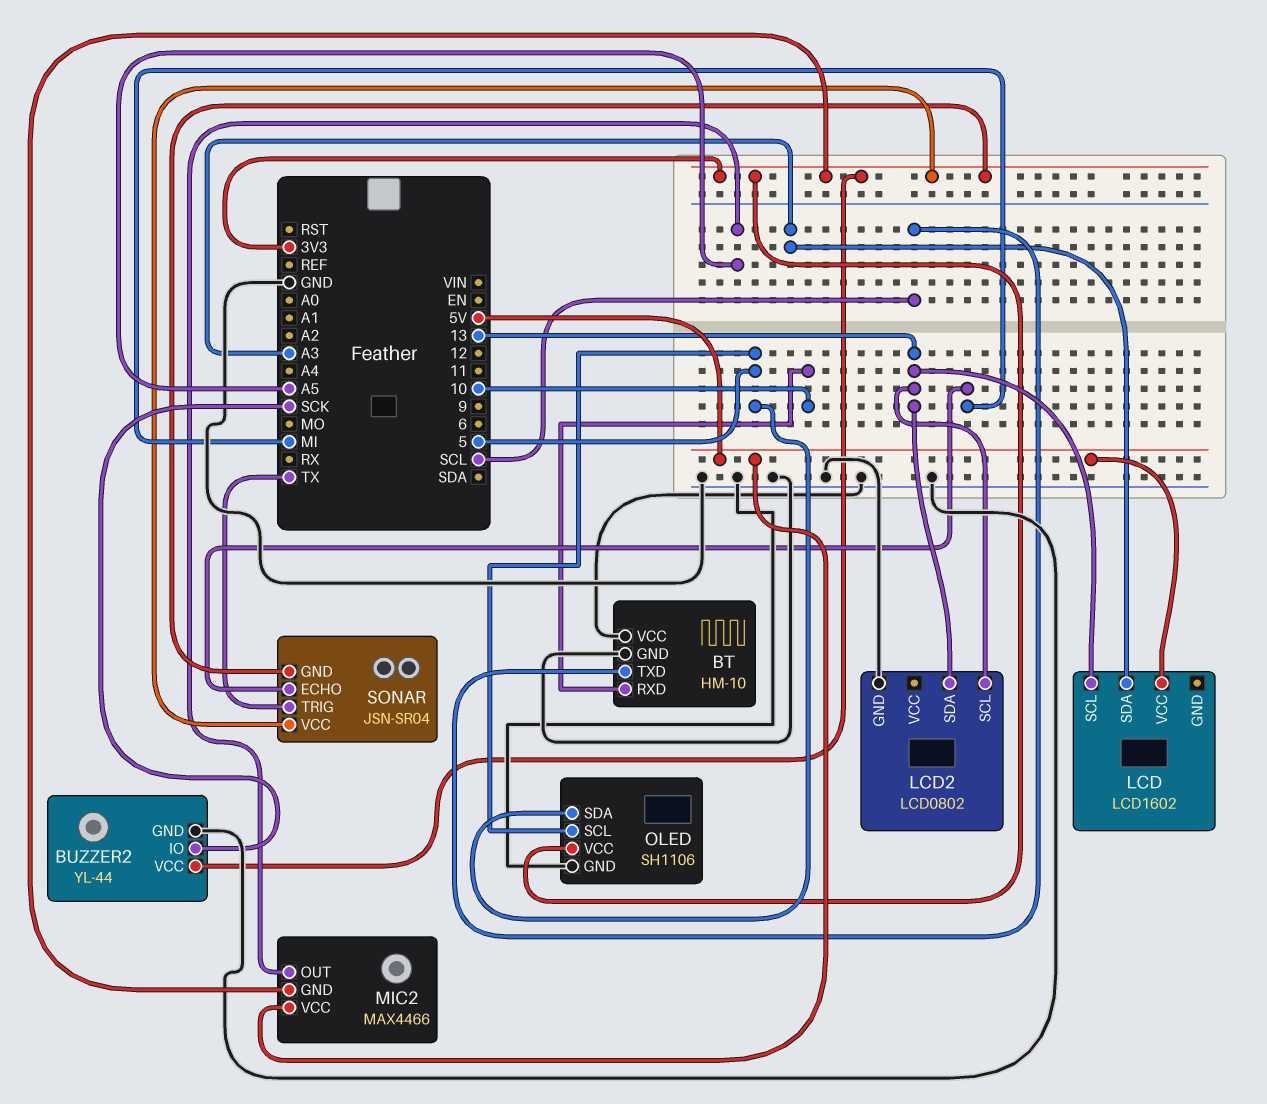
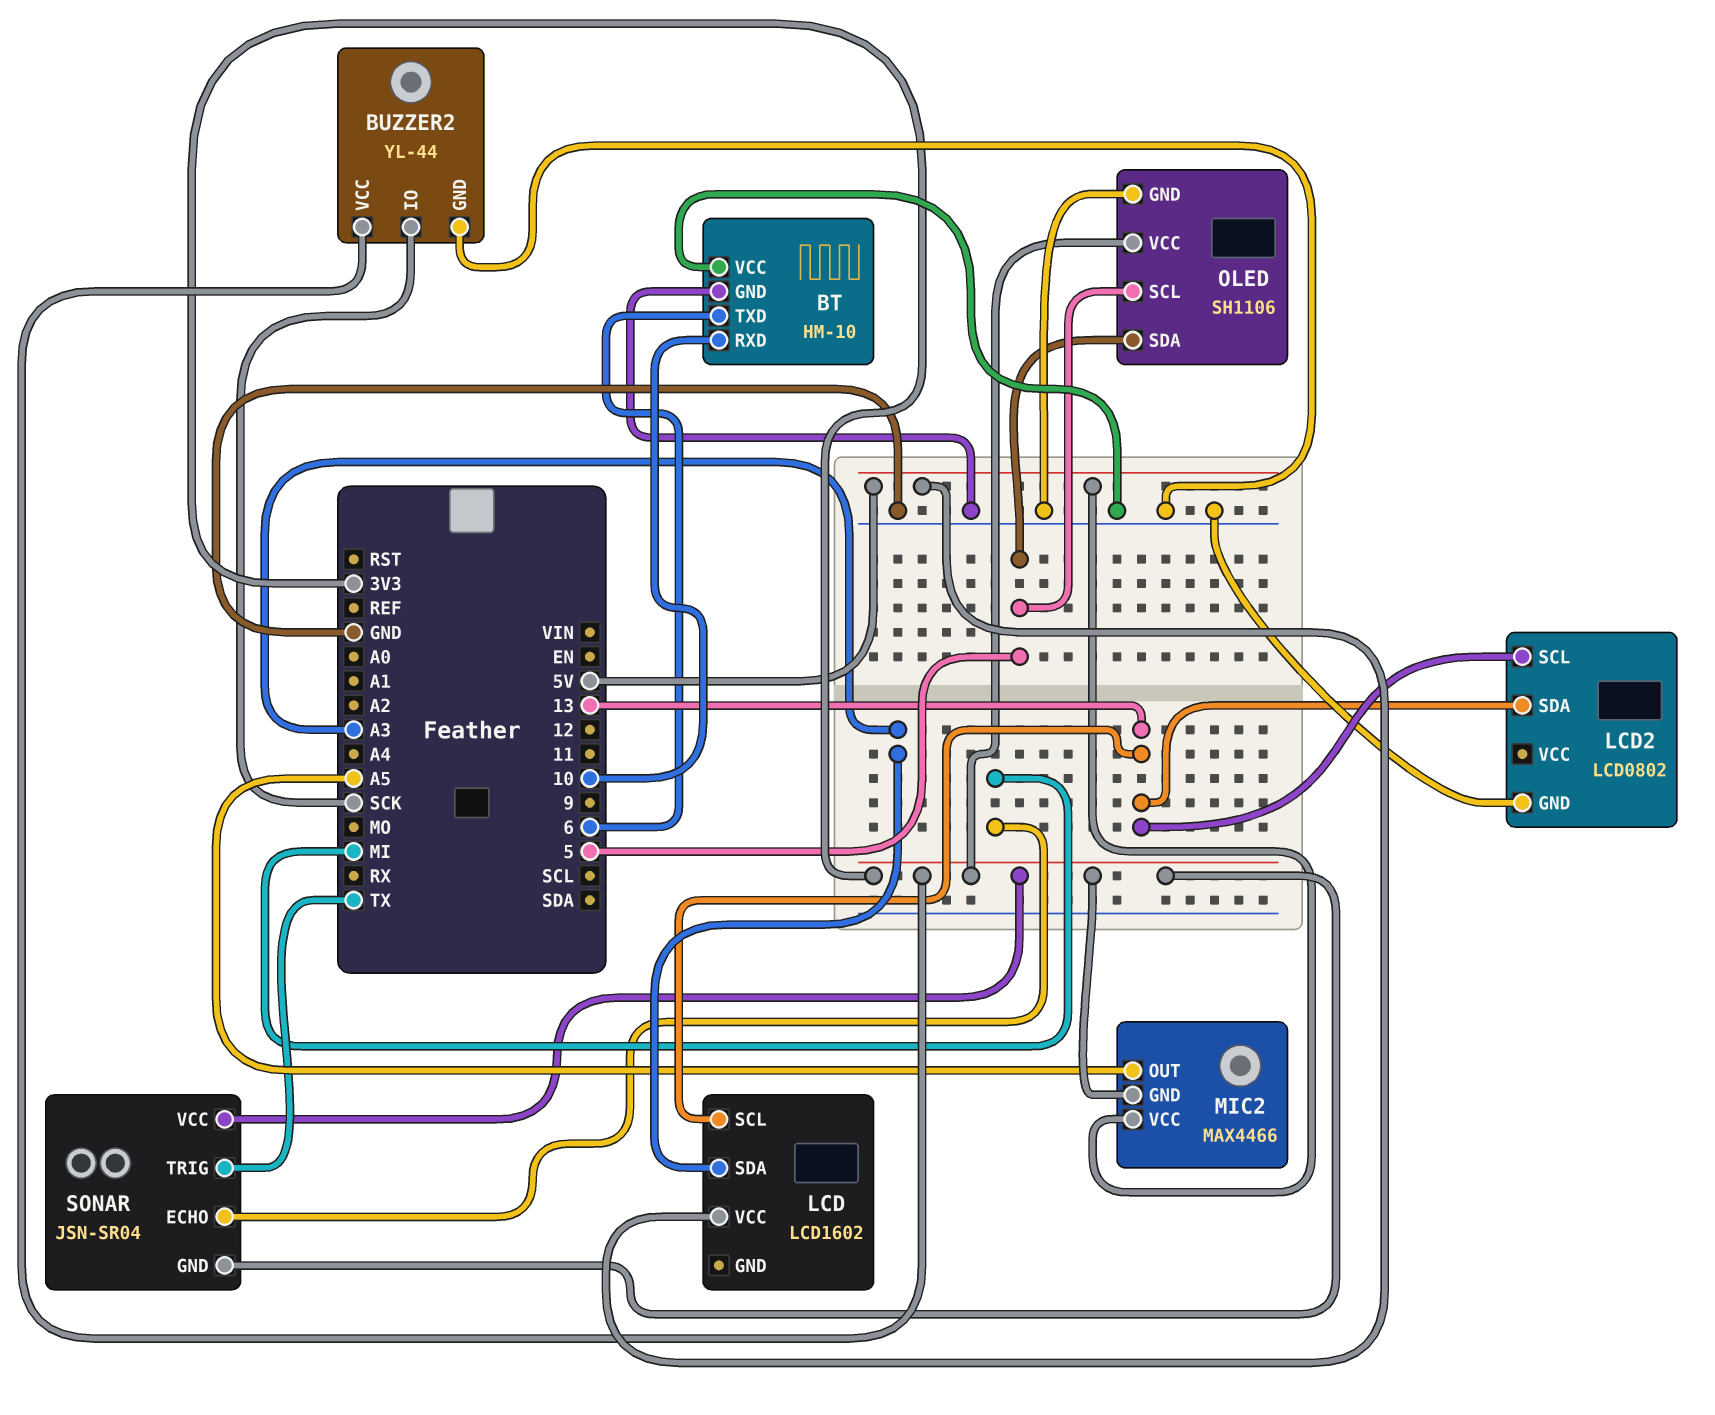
BT pin TXD: SCL -> 6

